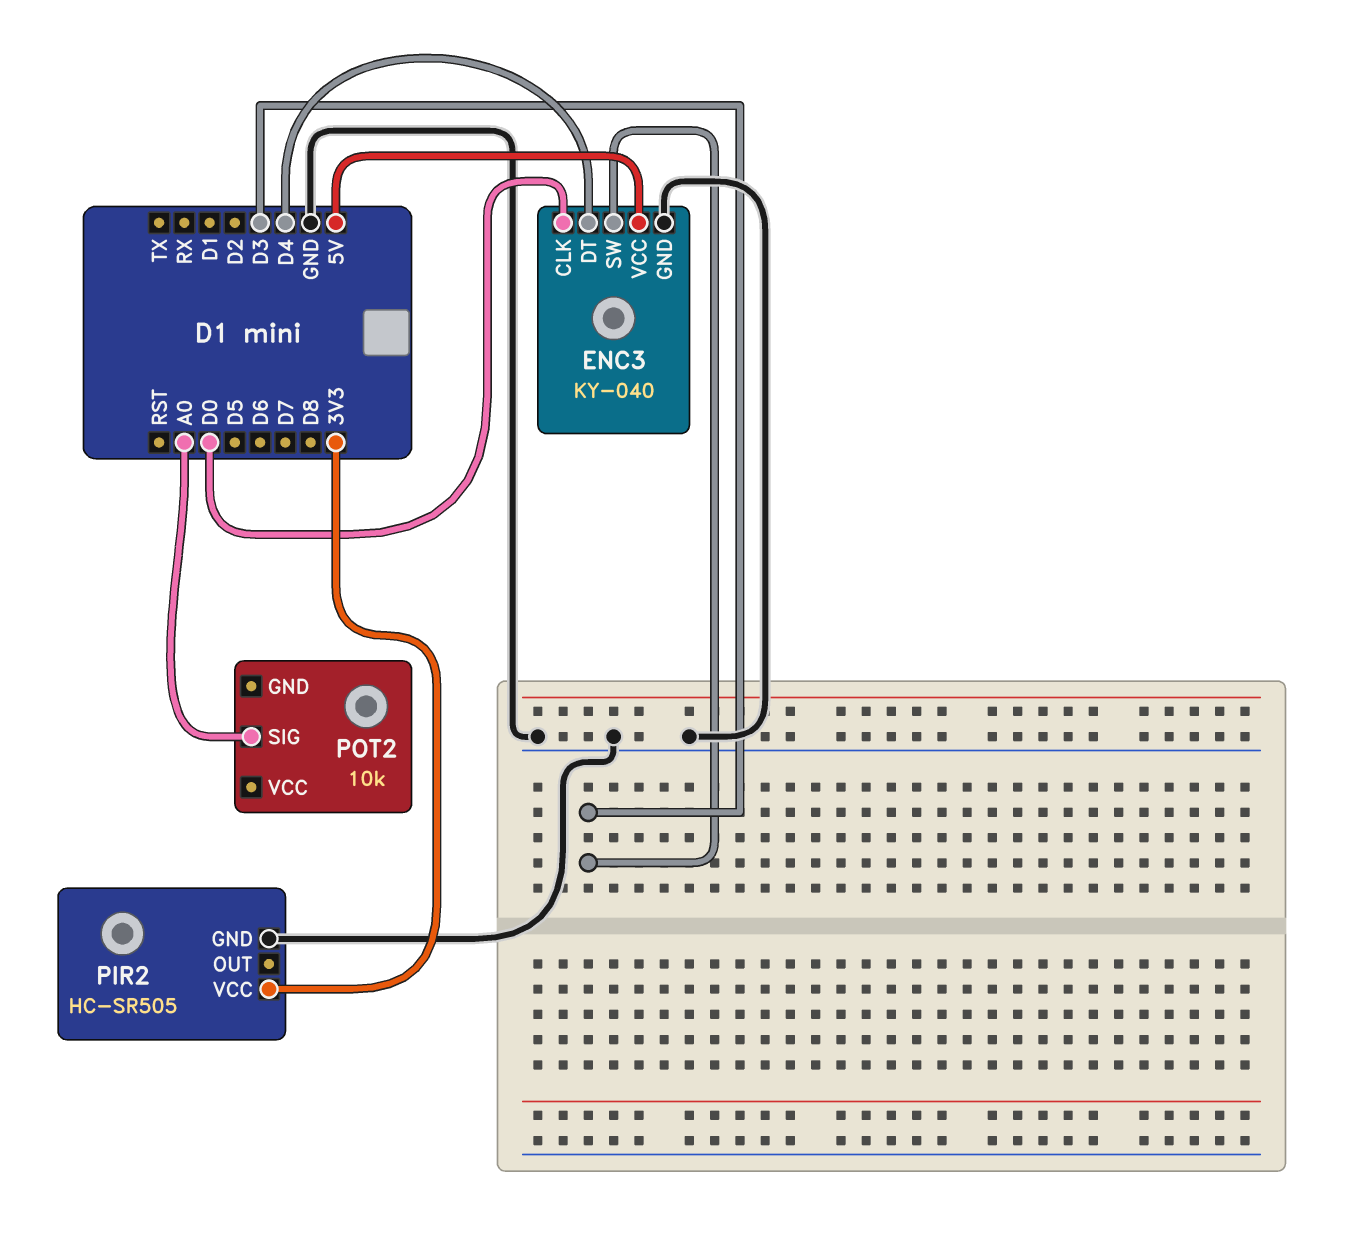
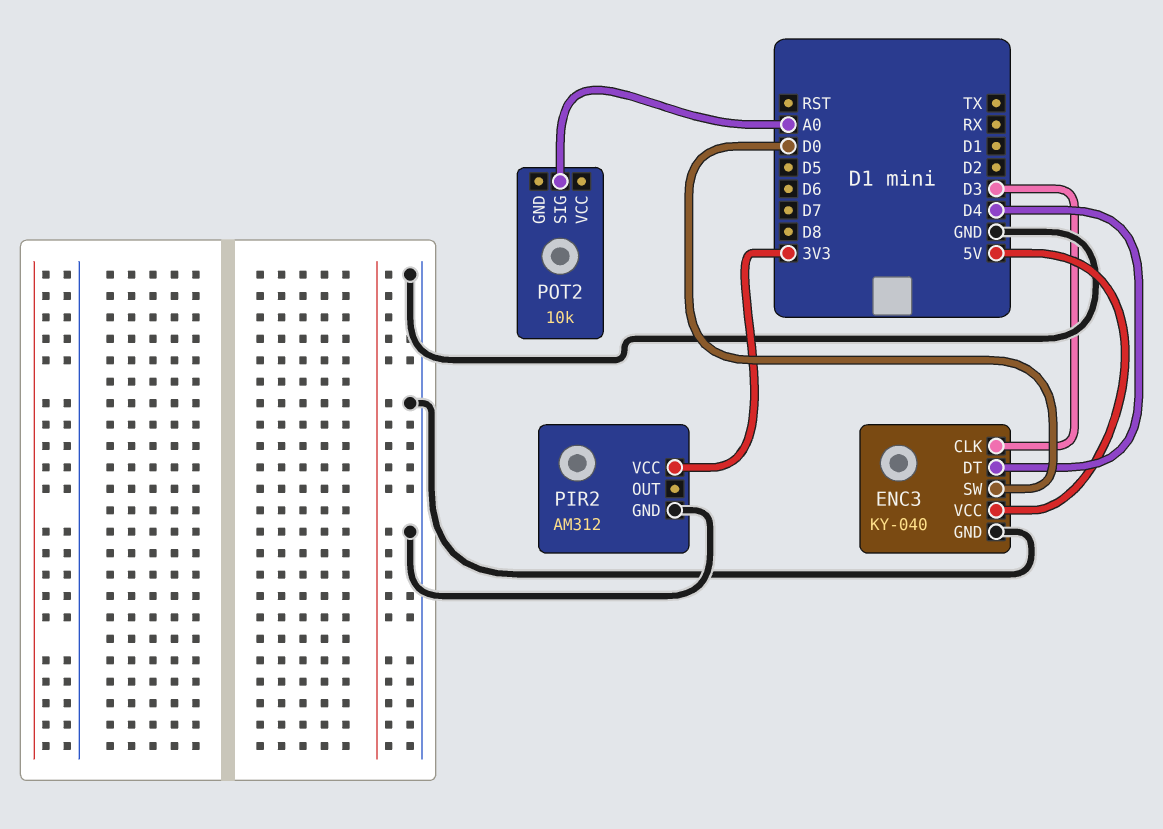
ENC3 pin CLK: D0 -> D3
ENC3 pin SW: D3 -> D0
PIR2: HC-SR505 -> AM312

